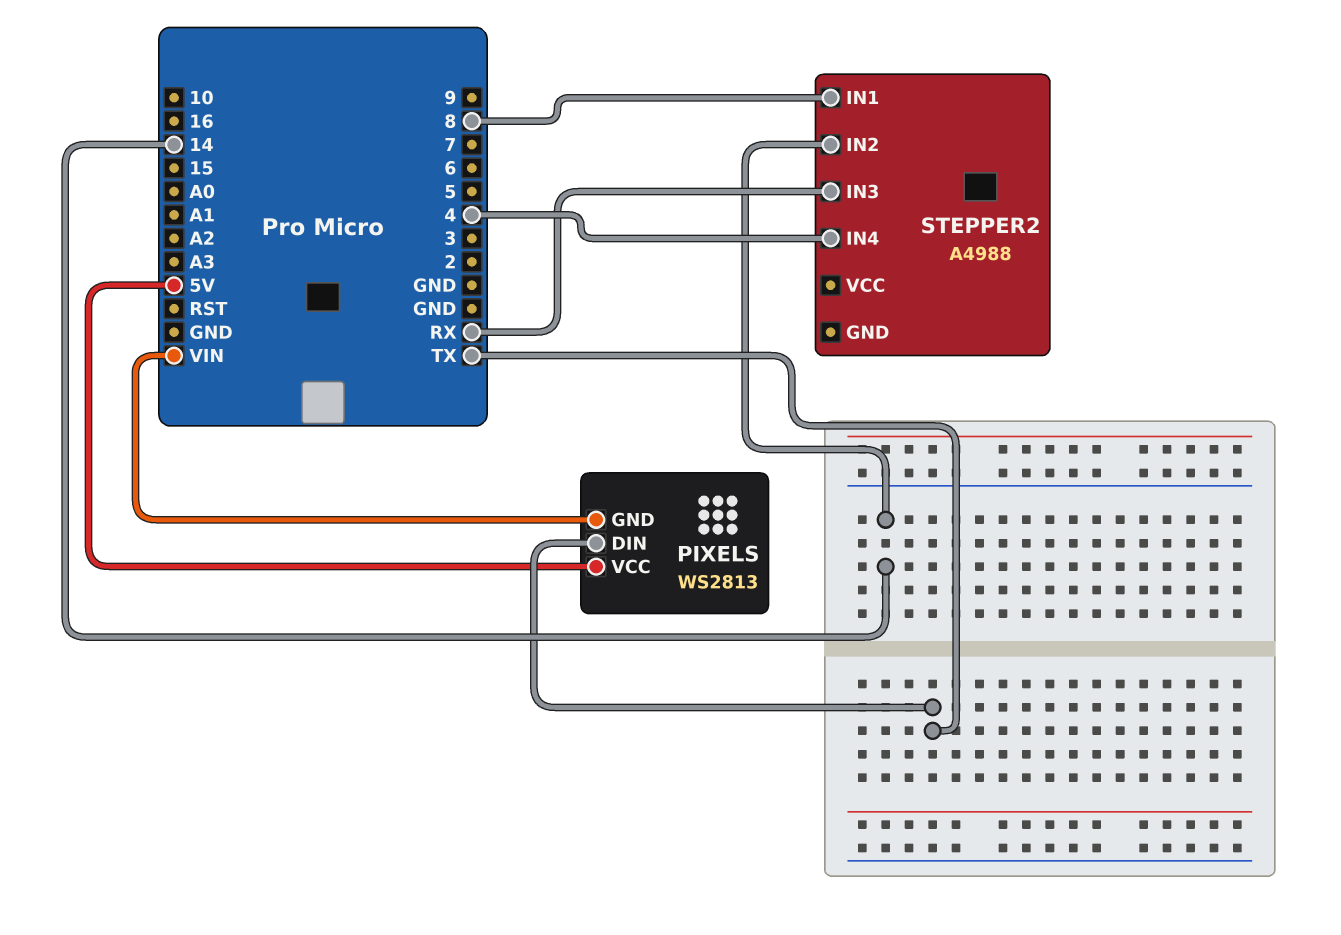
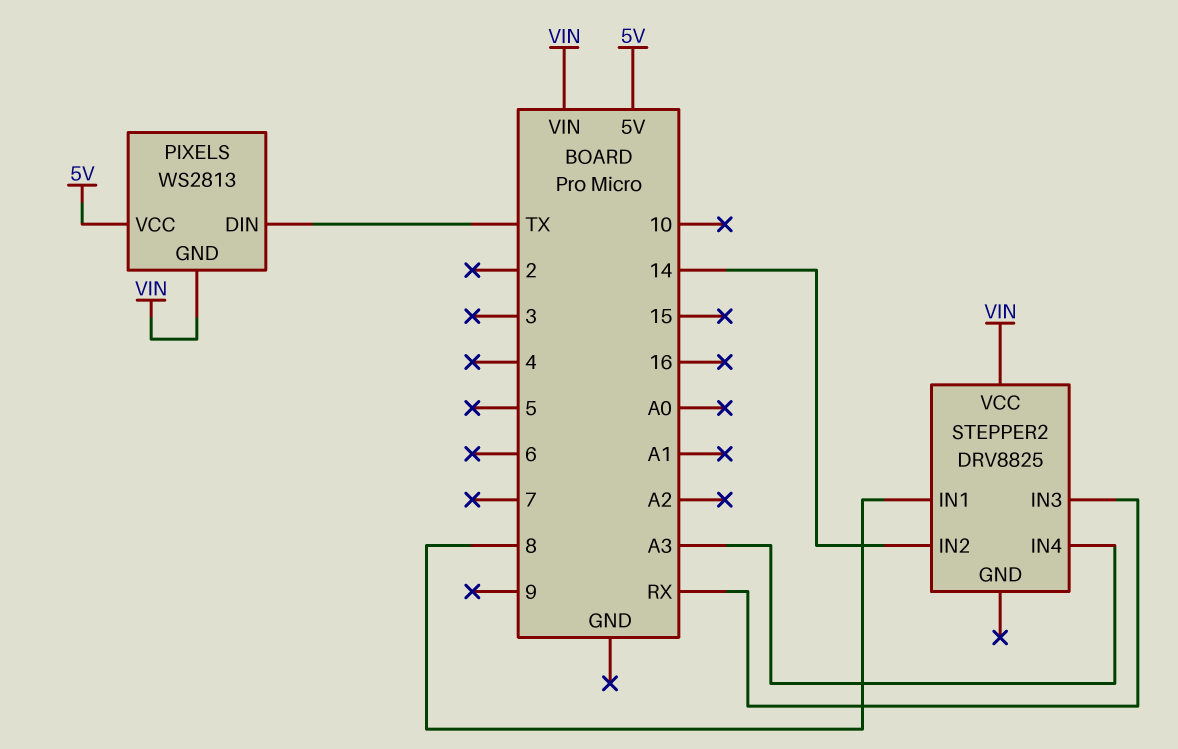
STEPPER2: A4988 -> DRV8825
STEPPER2 pin IN4: 4 -> A3
STEPPER2 pin VCC: none -> VIN

